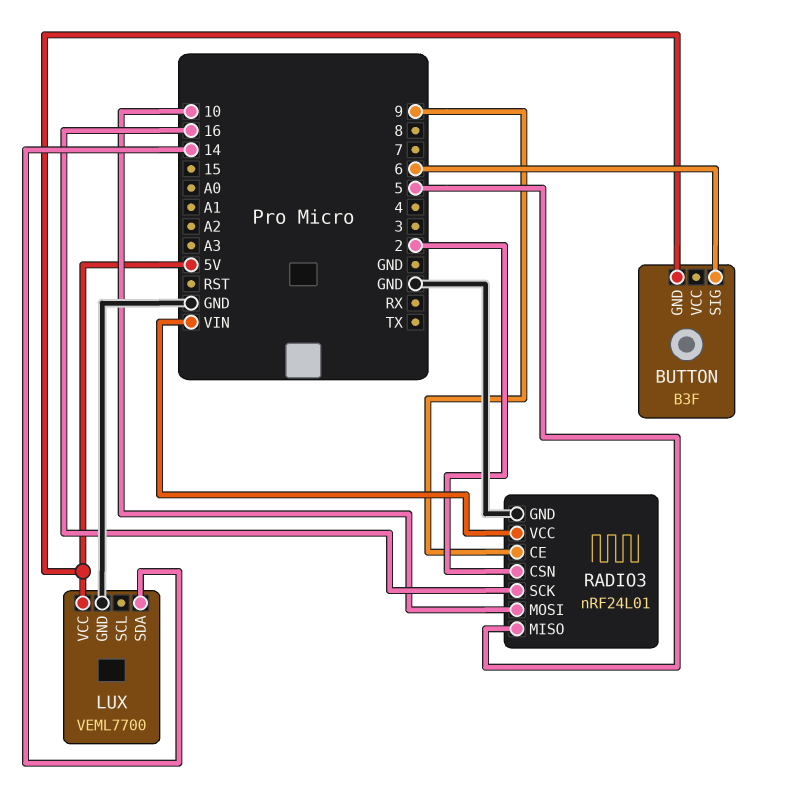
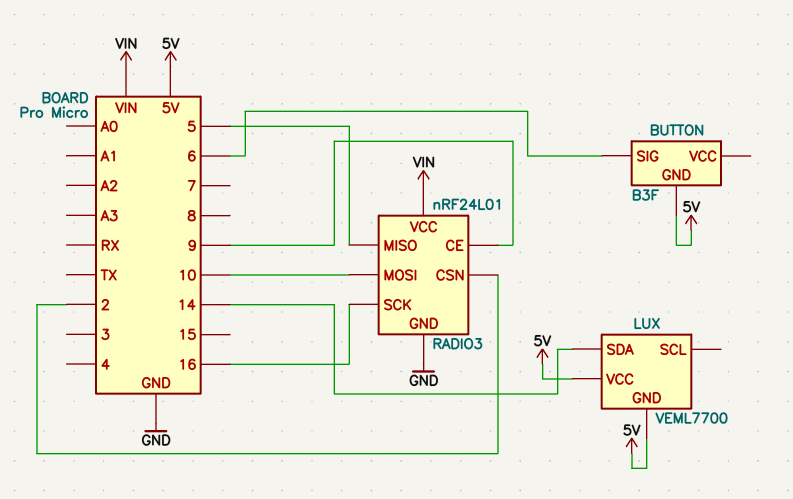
LUX pin GND: GND -> 5V

